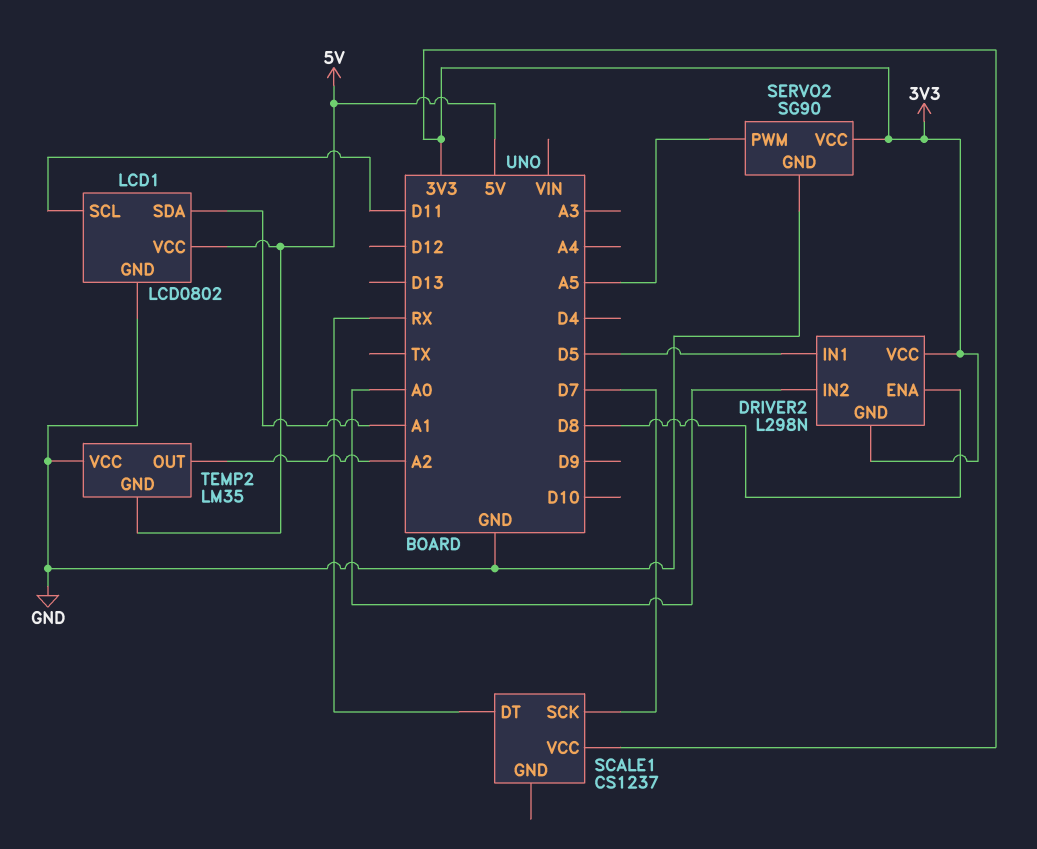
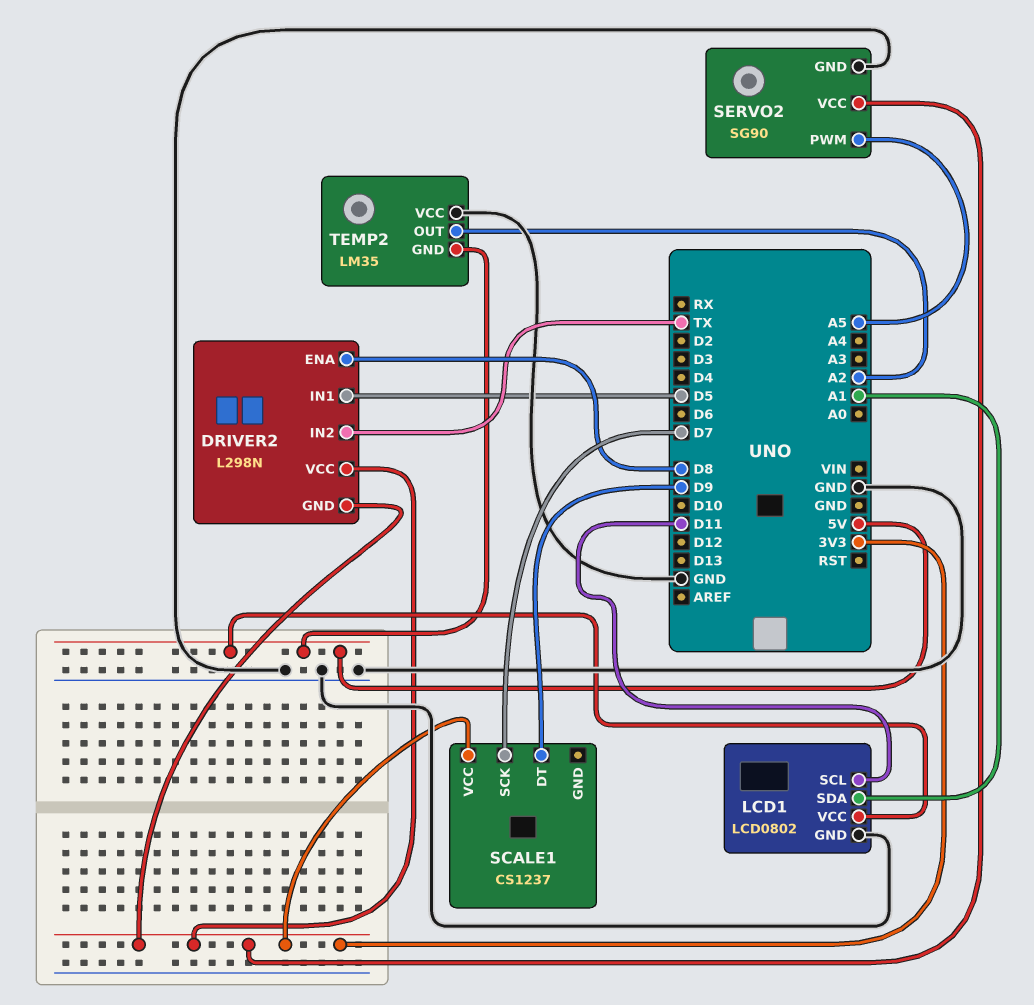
DRIVER2 pin IN2: A0 -> TX
SCALE1 pin DT: RX -> D9

